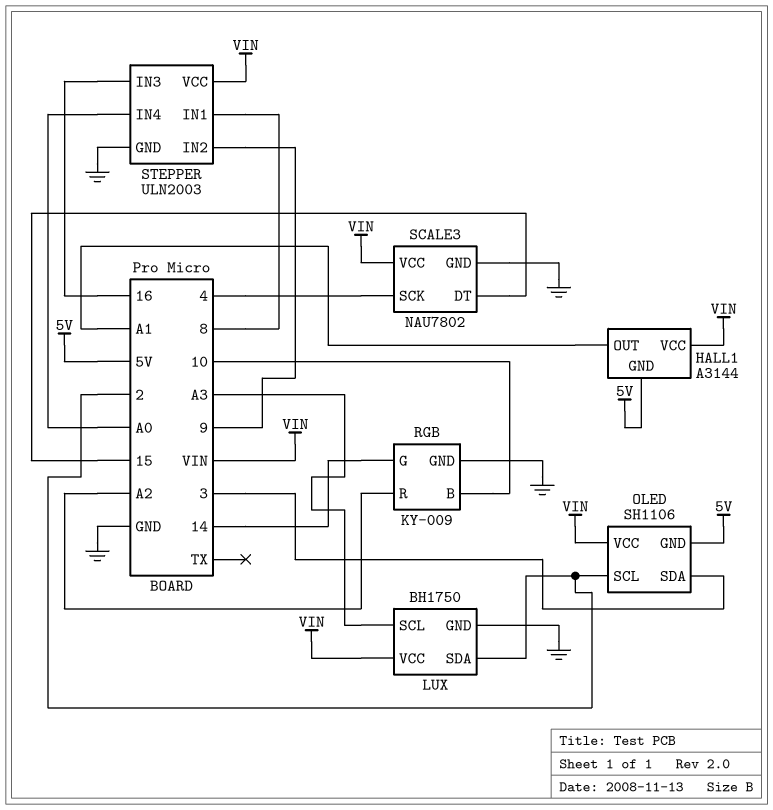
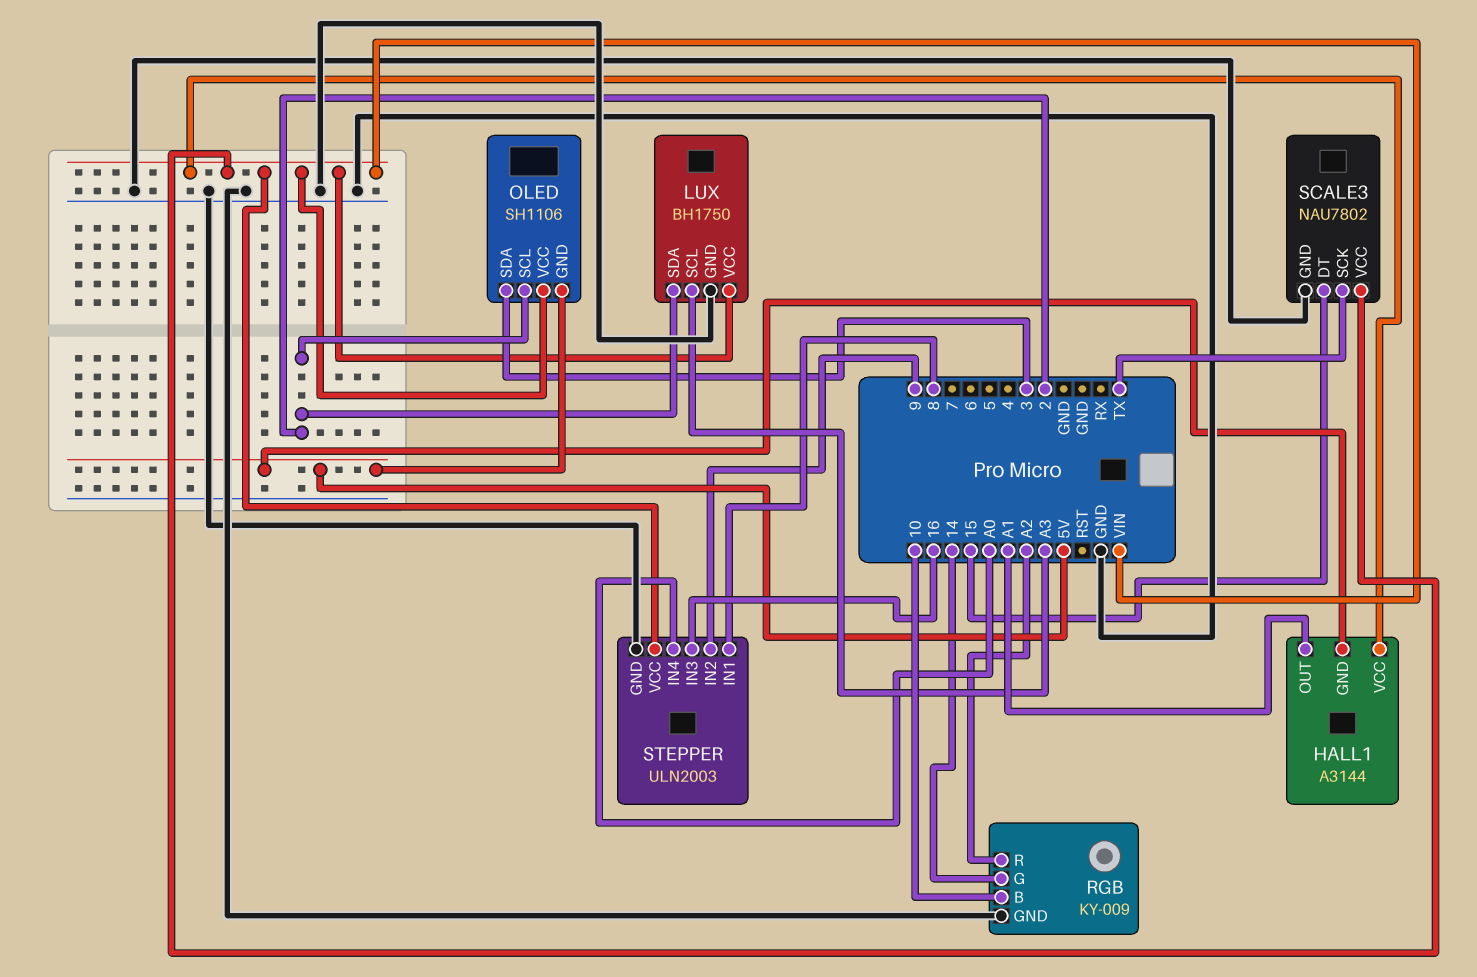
SCALE3 pin SCK: 4 -> TX

